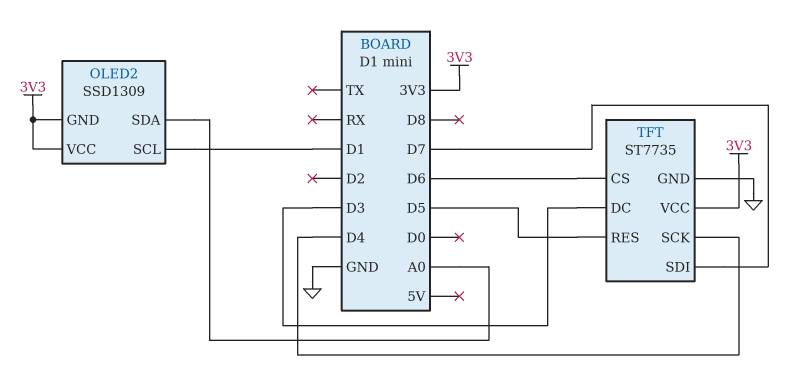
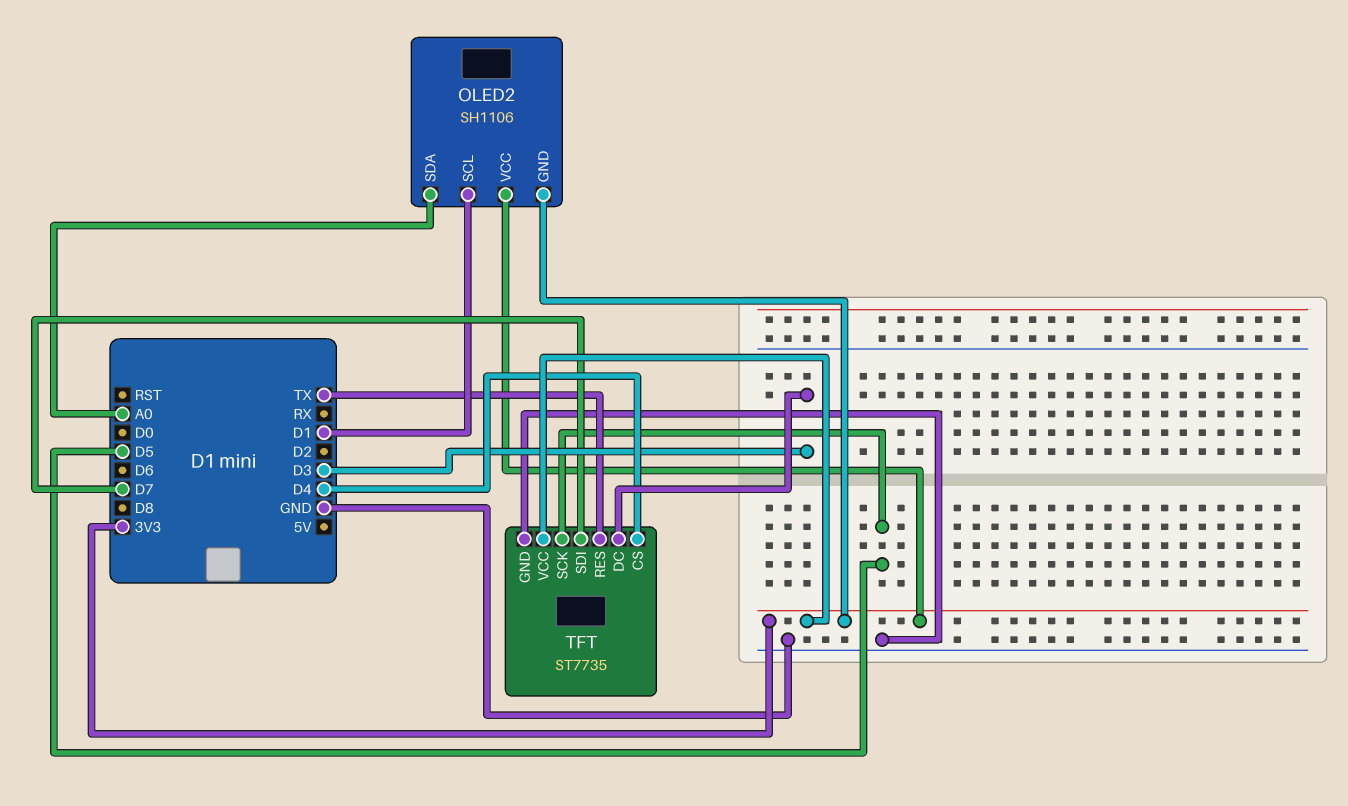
OLED2: SSD1309 -> SH1106
TFT pin CS: D6 -> D4
TFT pin RES: D5 -> TX
TFT pin SCK: D4 -> D5

